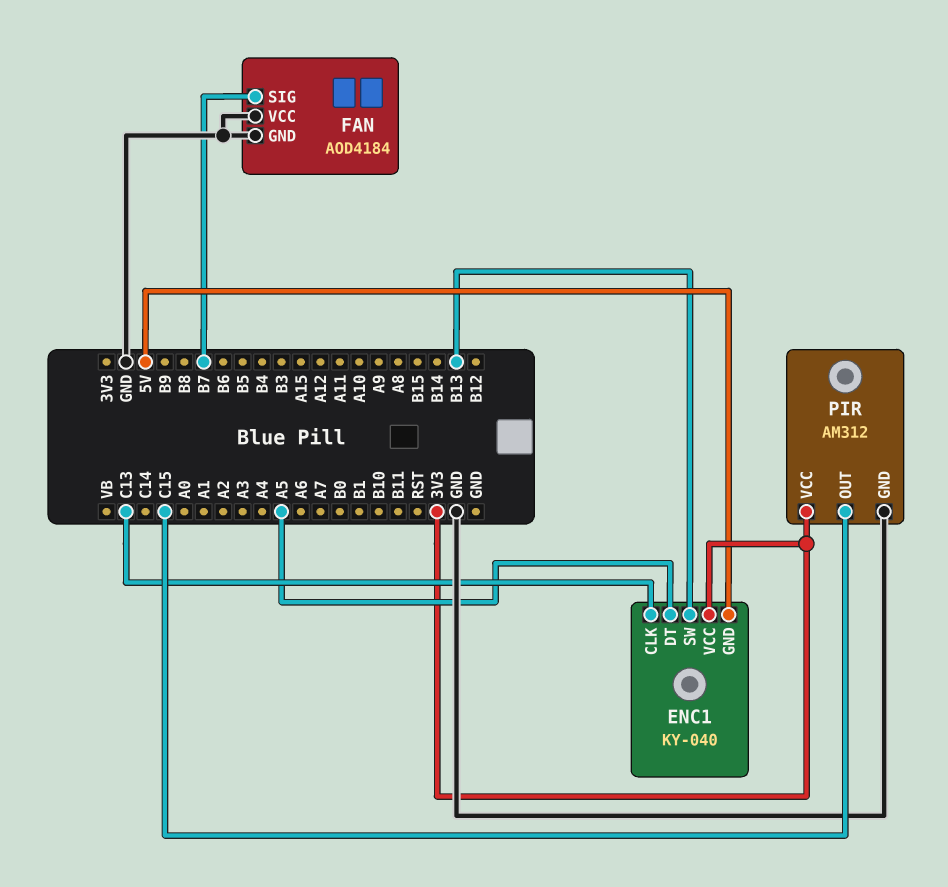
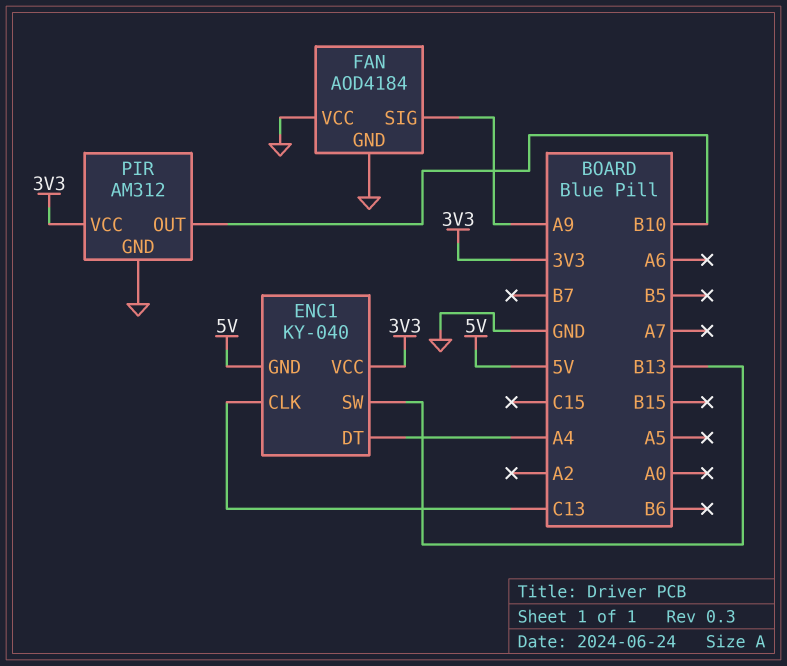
ENC1 pin DT: A5 -> A4
FAN pin SIG: B7 -> A9
PIR pin OUT: C15 -> B10

